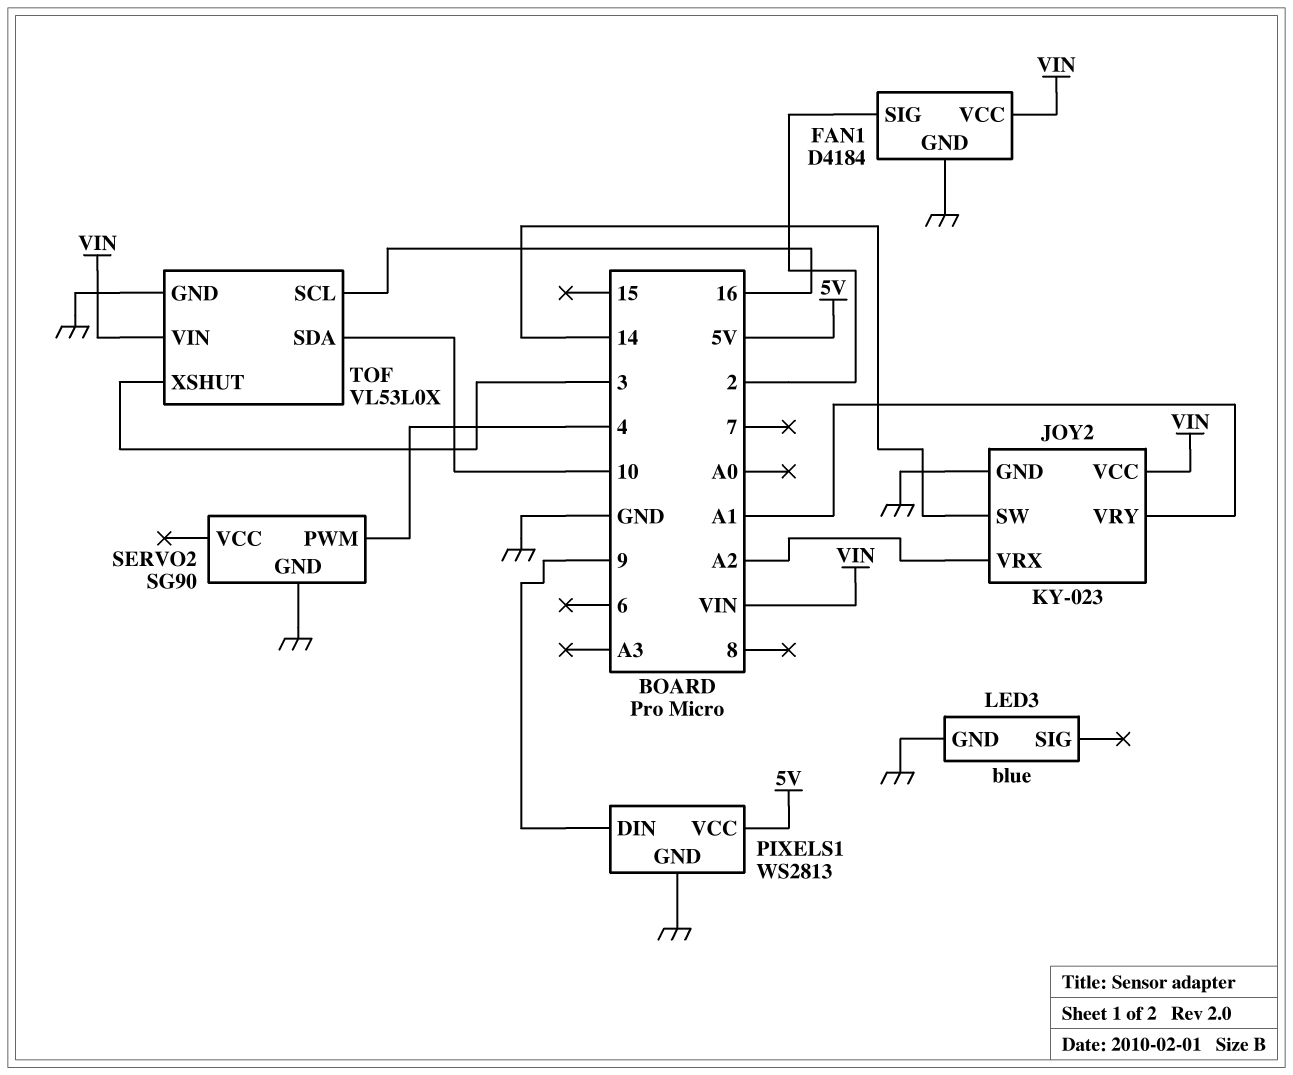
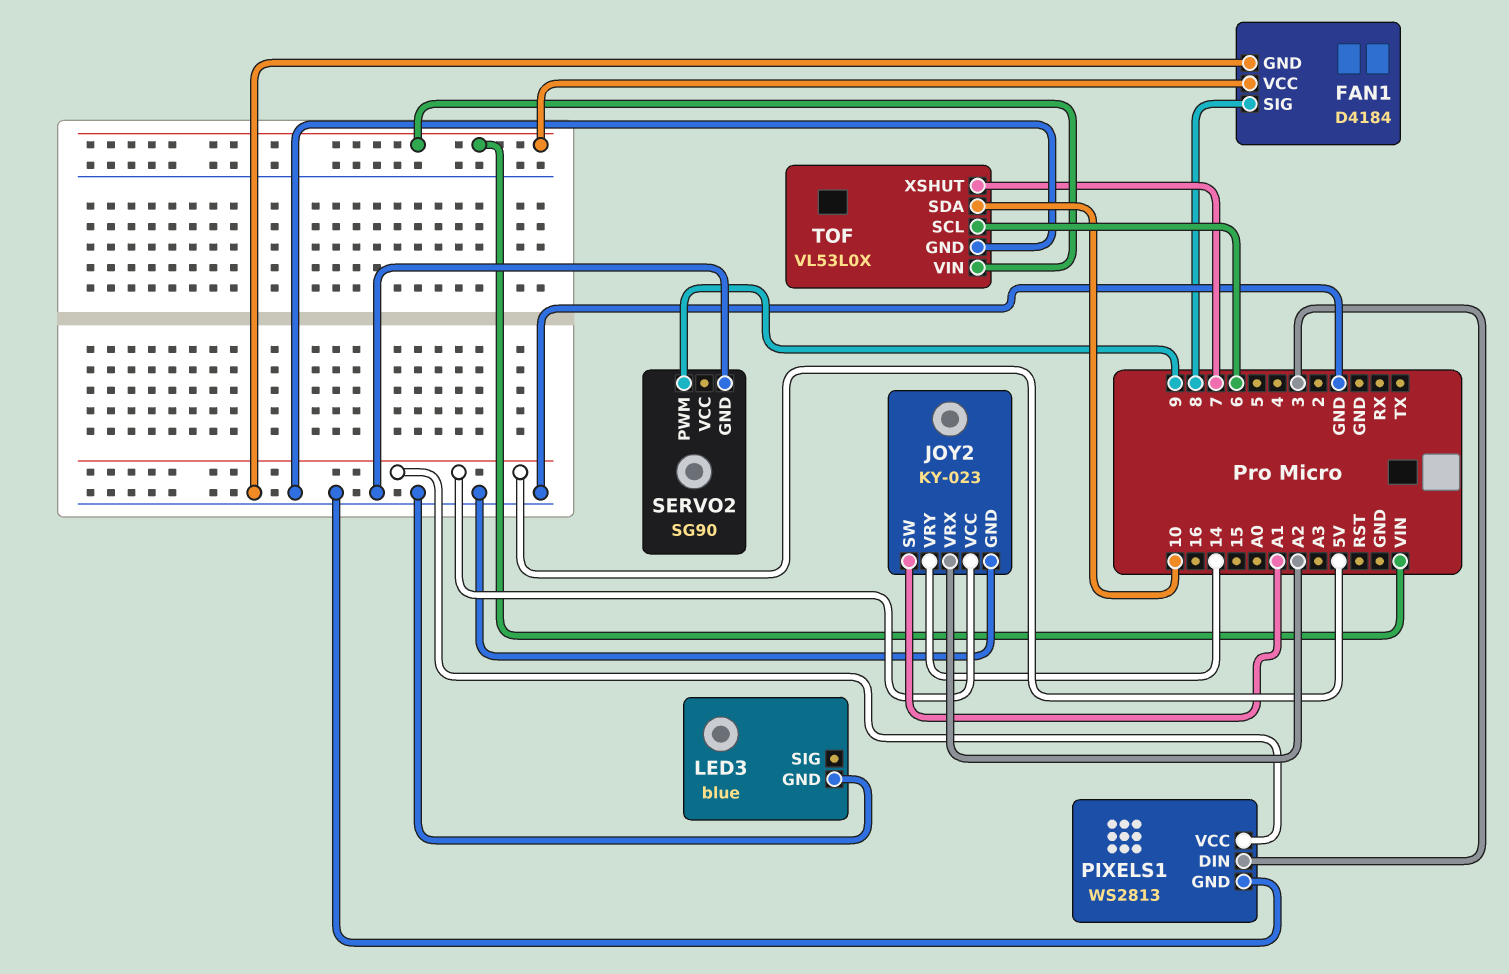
FAN1 pin SIG: 2 -> 8
JOY2 pin SW: 14 -> A1
JOY2 pin VCC: VIN -> 5V
JOY2 pin VRY: A1 -> 14
PIXELS1 pin DIN: 9 -> 3
SERVO2 pin PWM: 4 -> 9
TOF pin SCL: 16 -> 6
TOF pin XSHUT: 3 -> 7

